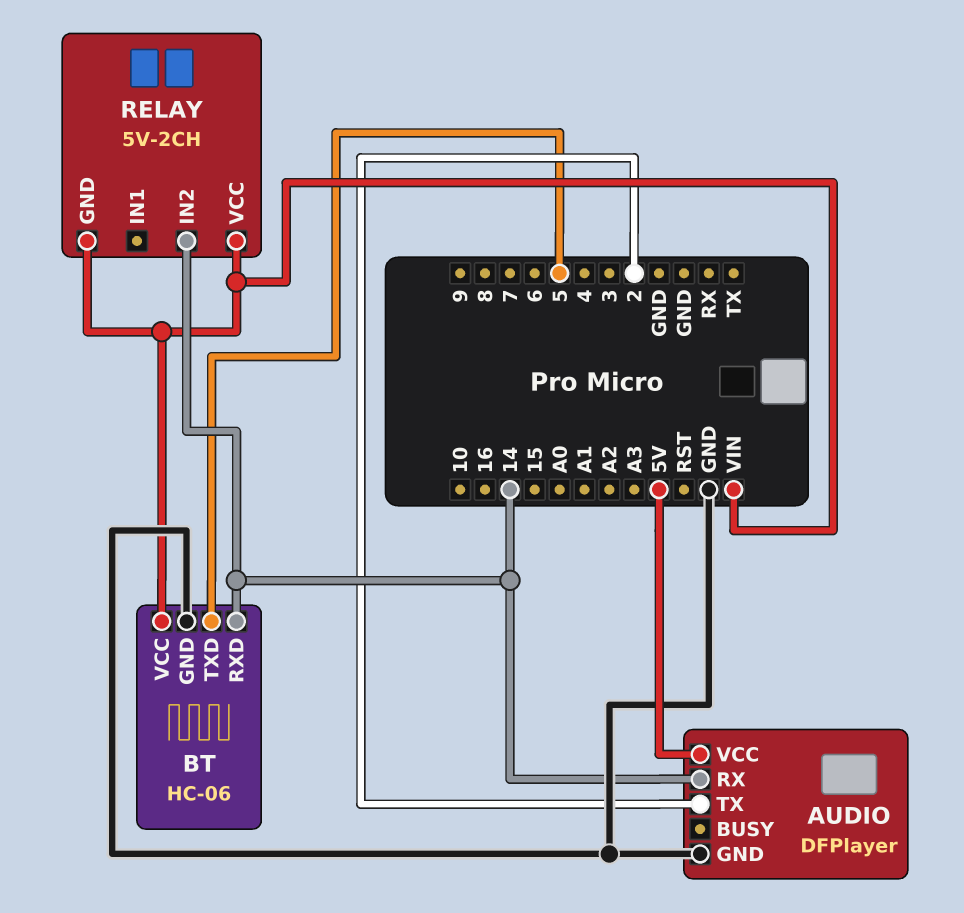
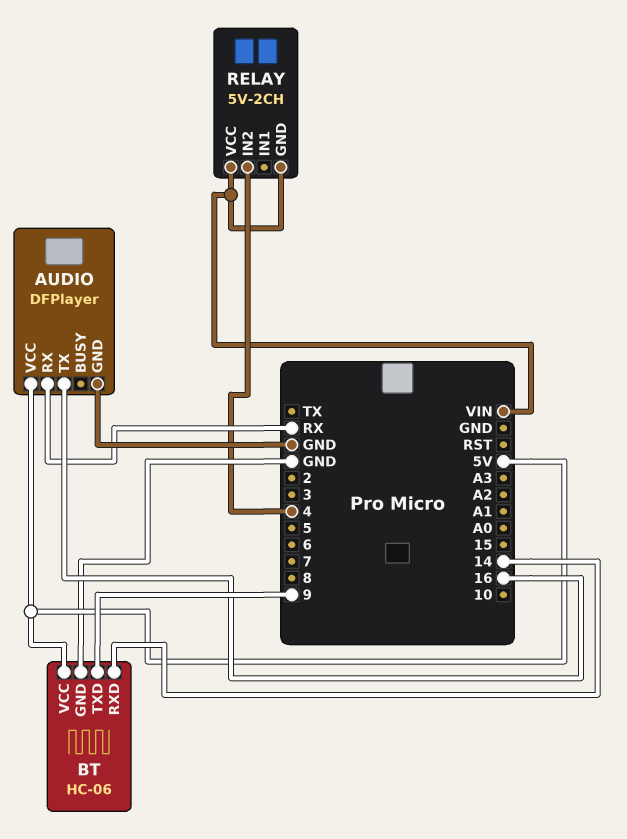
AUDIO pin RX: 14 -> RX
AUDIO pin TX: 2 -> 16
BT pin TXD: 5 -> 9
BT pin VCC: VIN -> 5V
RELAY pin IN2: 14 -> 4

